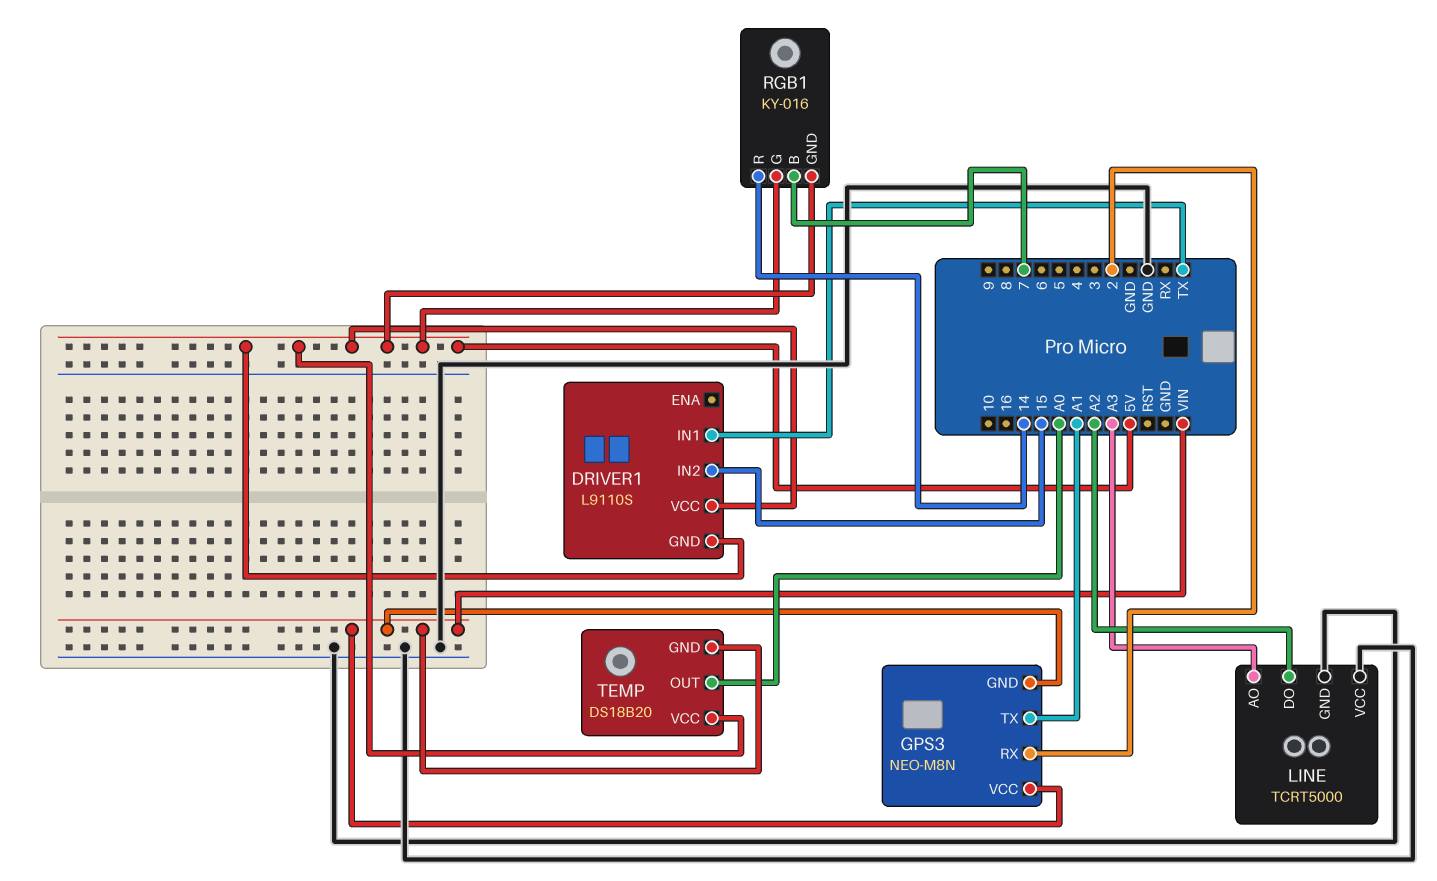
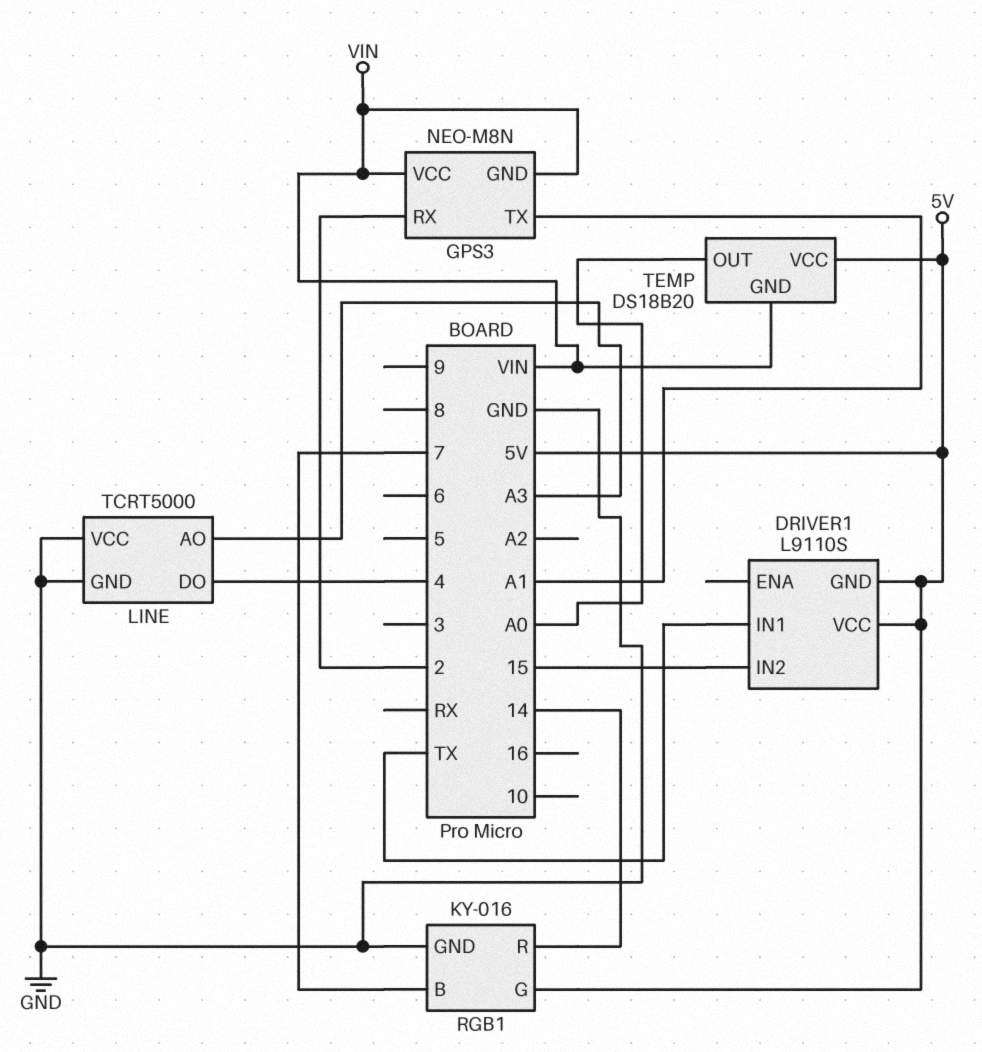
LINE pin DO: A2 -> 4
RGB1 pin GND: 5V -> GND

